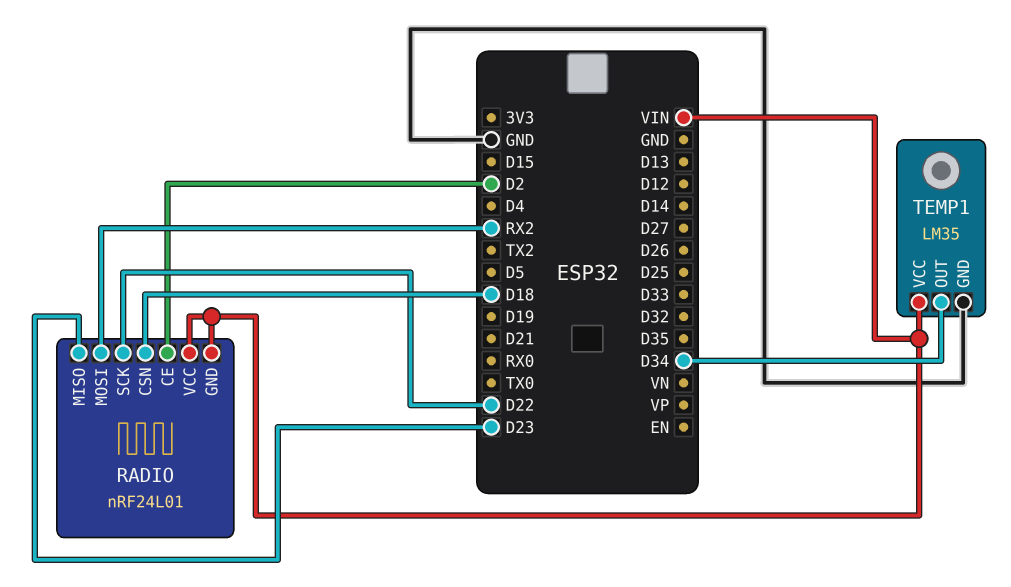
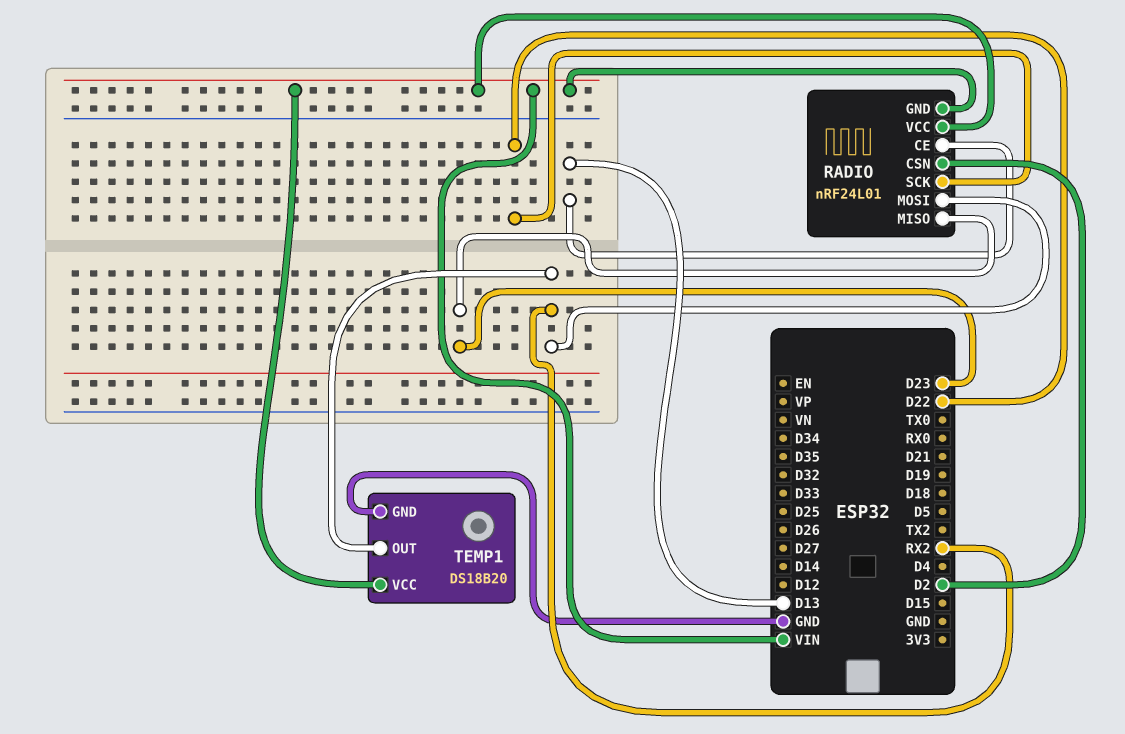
RADIO pin CE: D2 -> D13
RADIO pin CSN: D18 -> D2
TEMP1: LM35 -> DS18B20
TEMP1 pin OUT: D34 -> RX2

